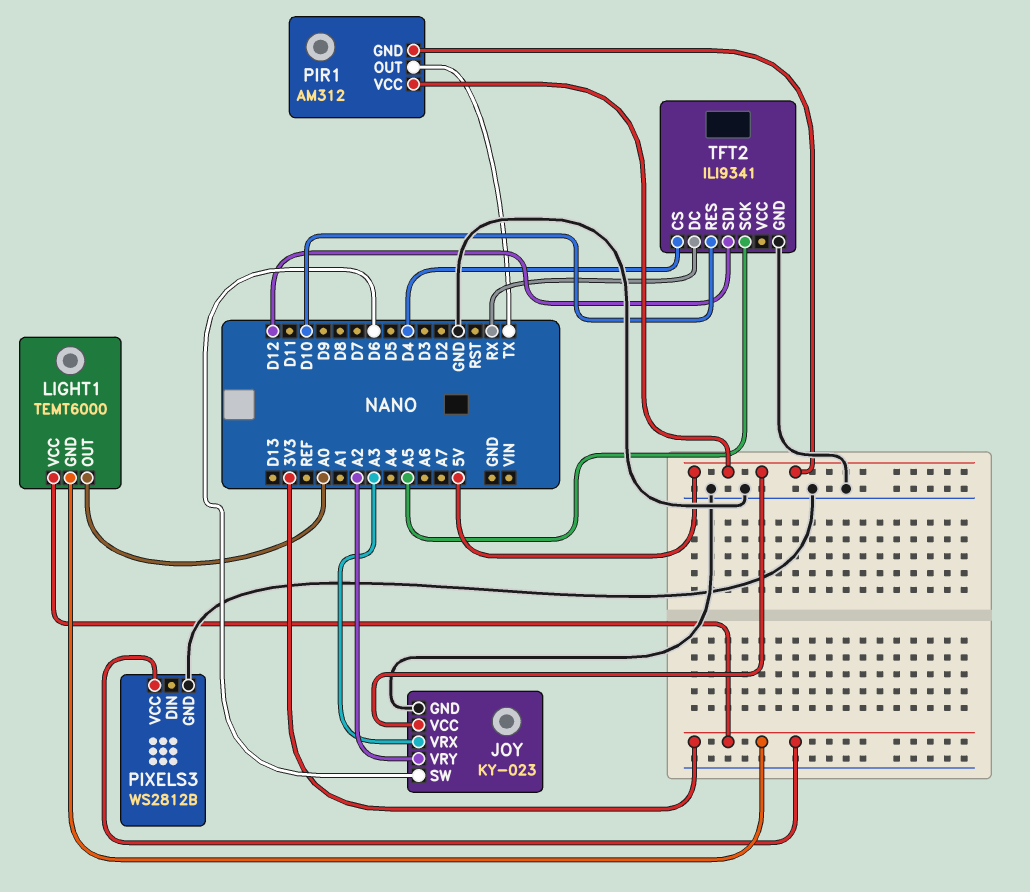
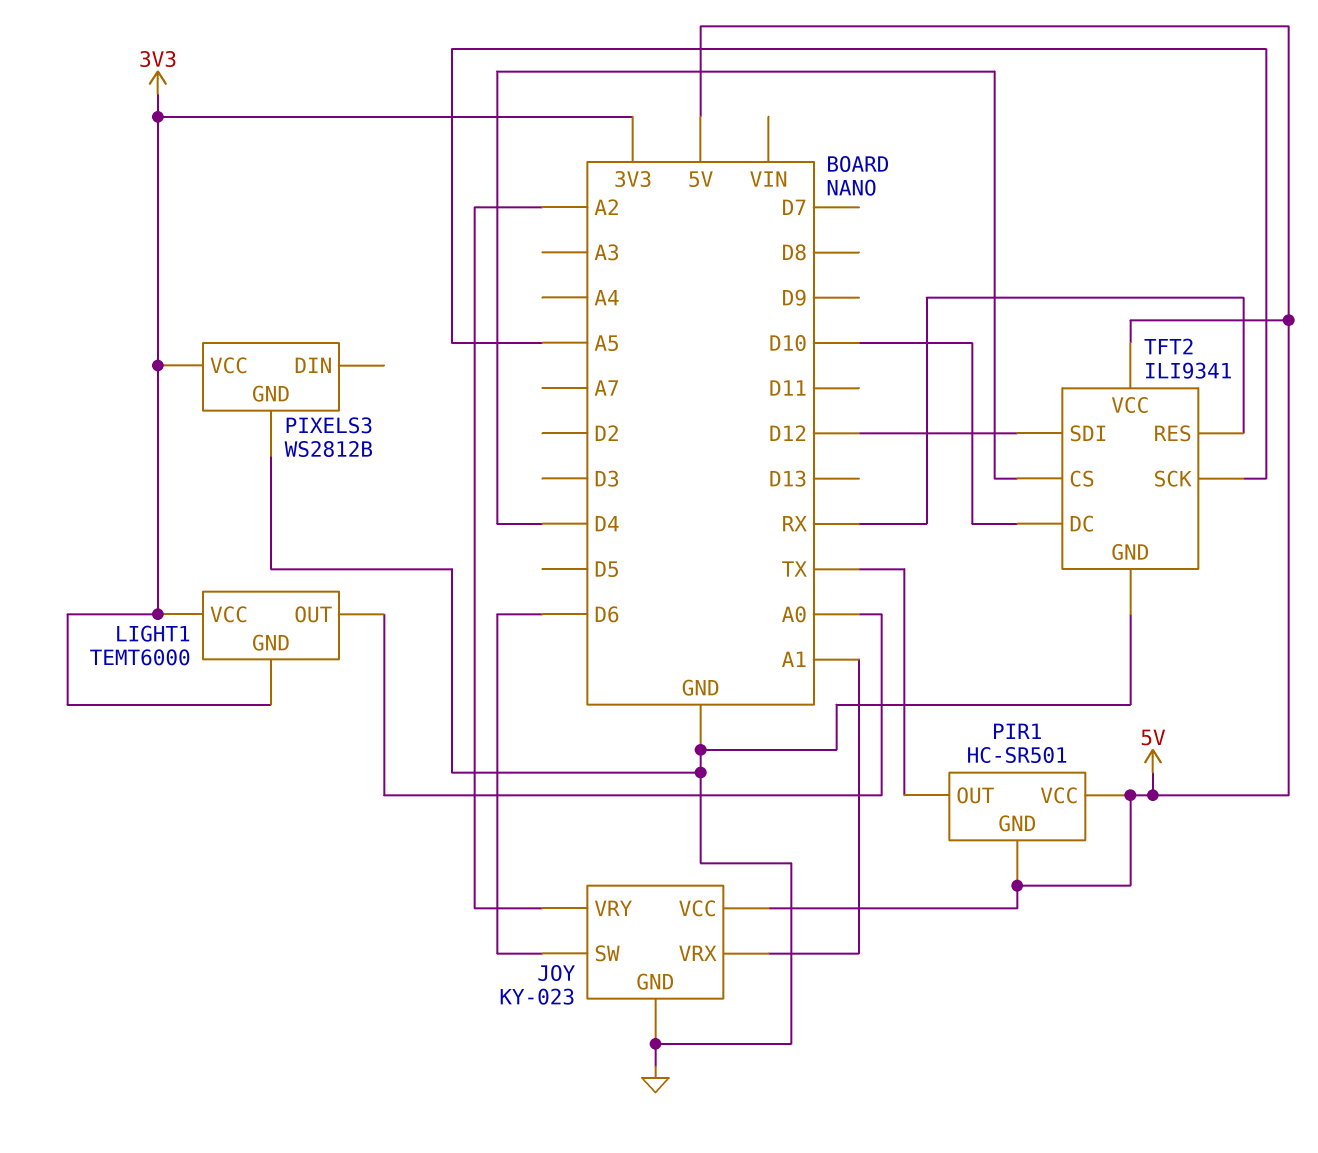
JOY pin VRX: A3 -> A1
PIR1: AM312 -> HC-SR501
TFT2 pin DC: RX -> D10
TFT2 pin RES: D10 -> RX
TFT2 pin VCC: none -> 5V

